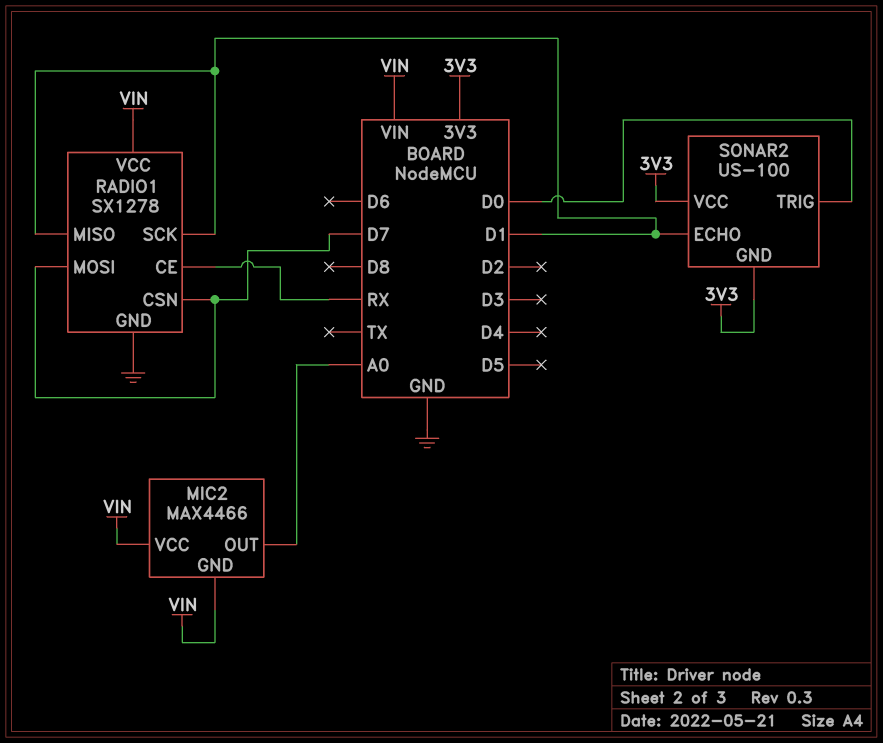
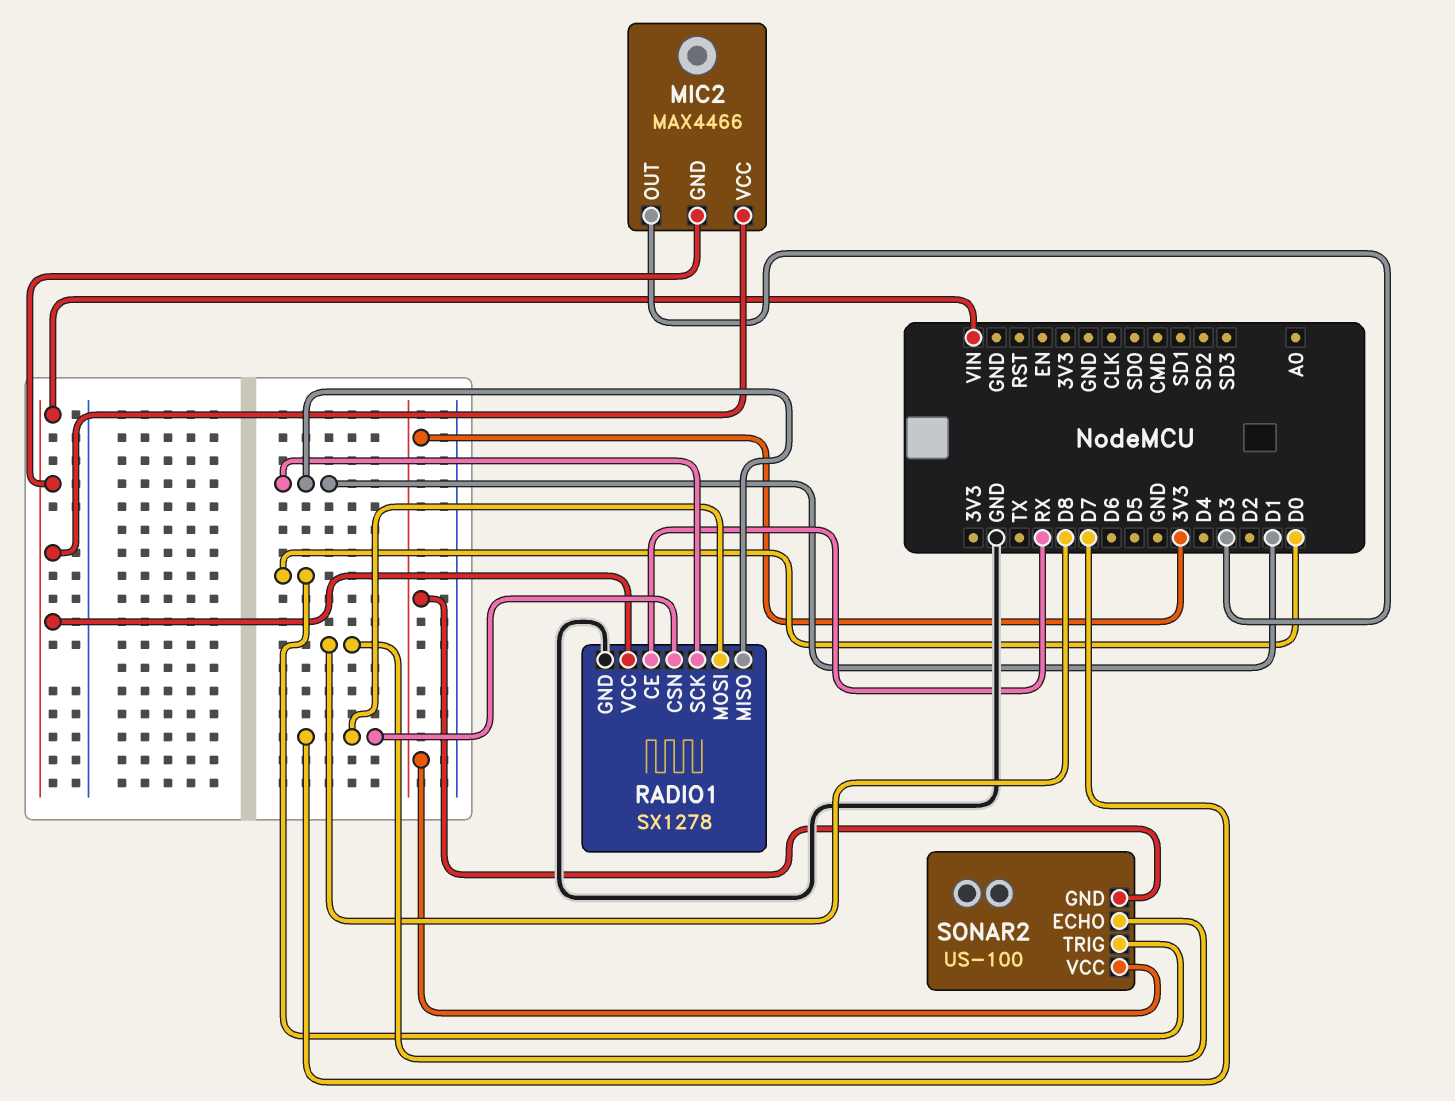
MIC2 pin OUT: A0 -> D3
SONAR2 pin ECHO: D1 -> D8

